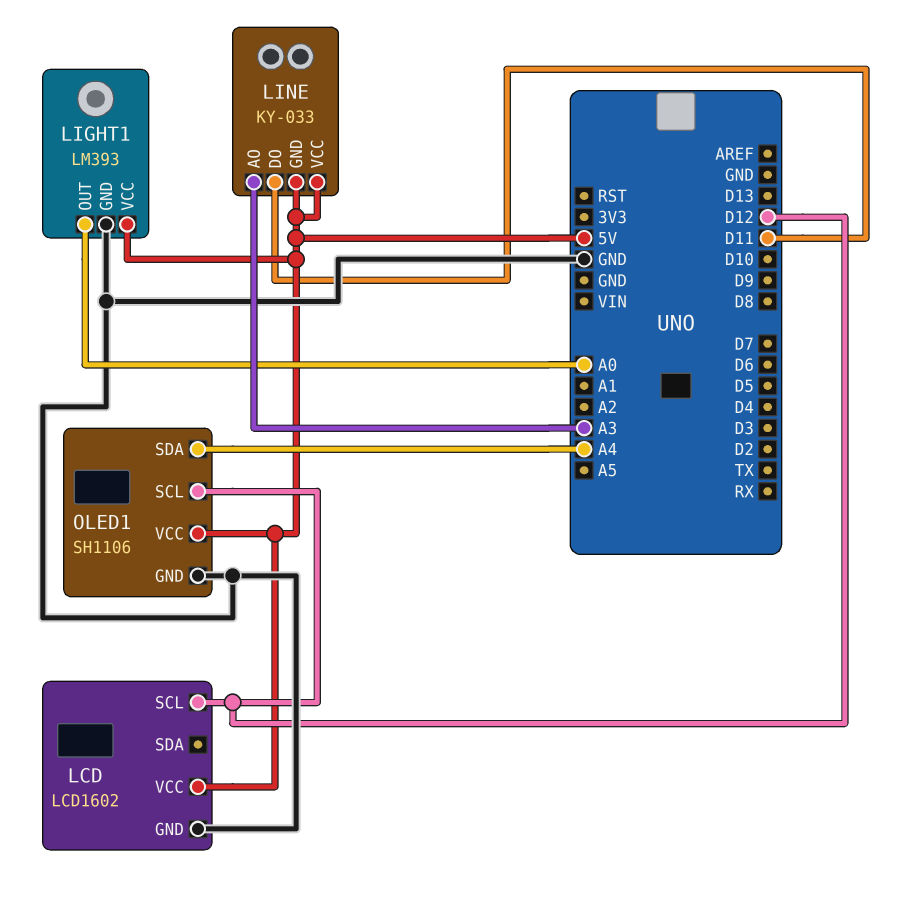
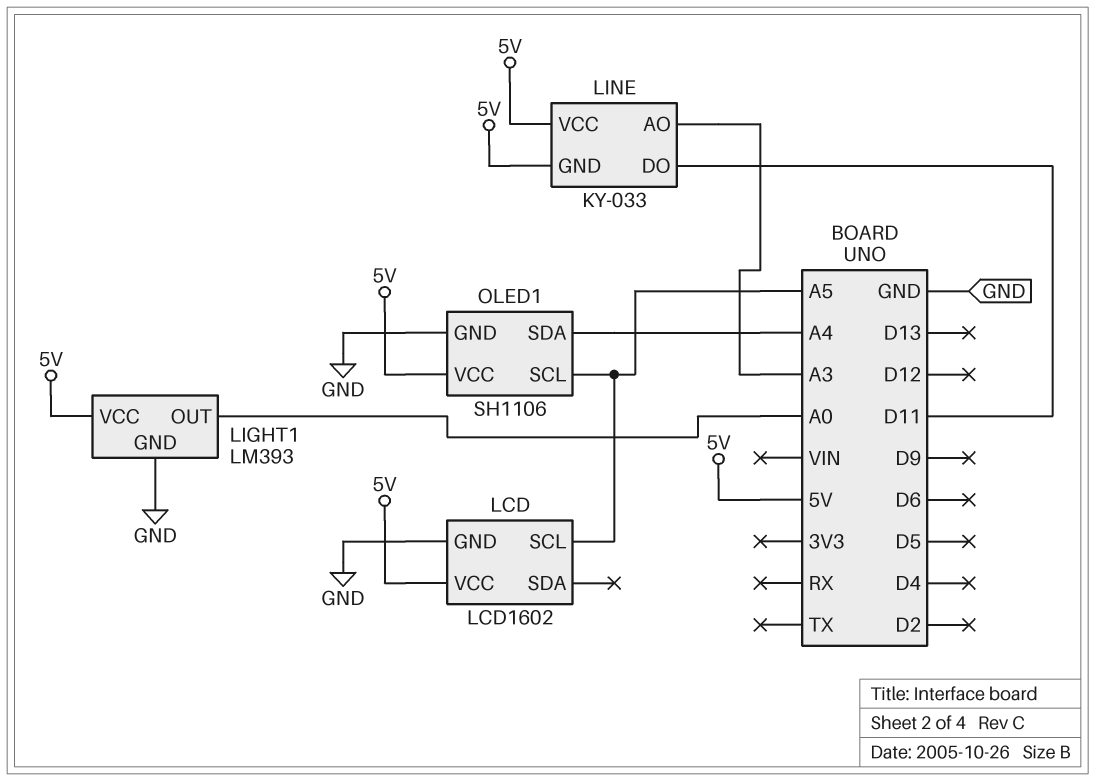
LCD pin SCL: D12 -> A5
OLED1 pin SCL: D12 -> A5

